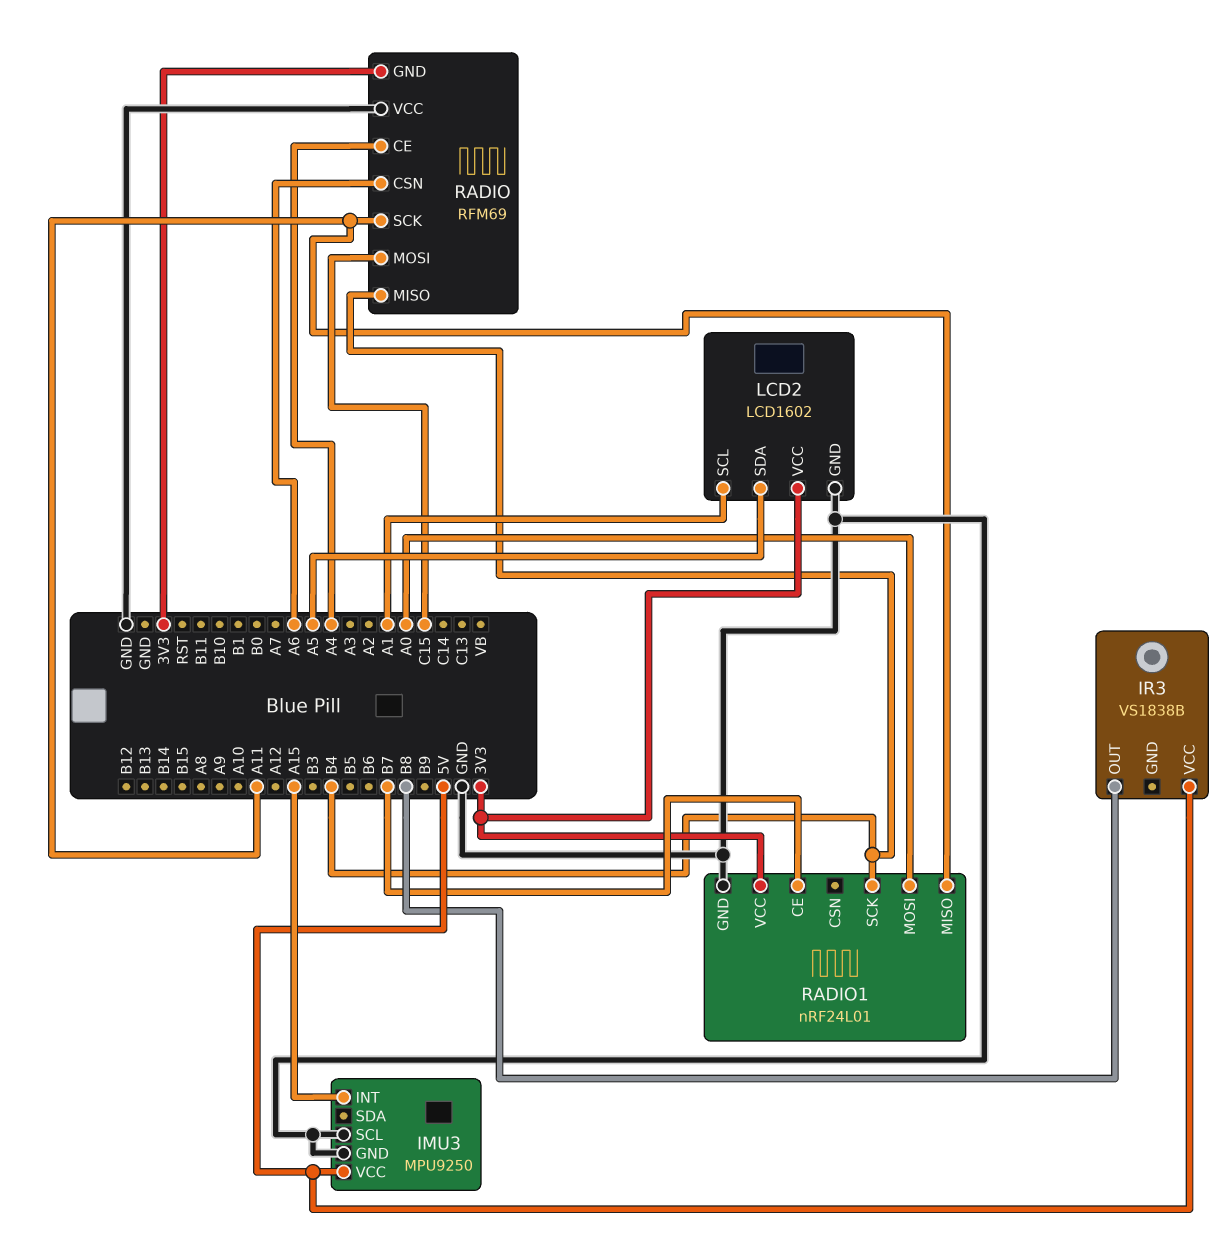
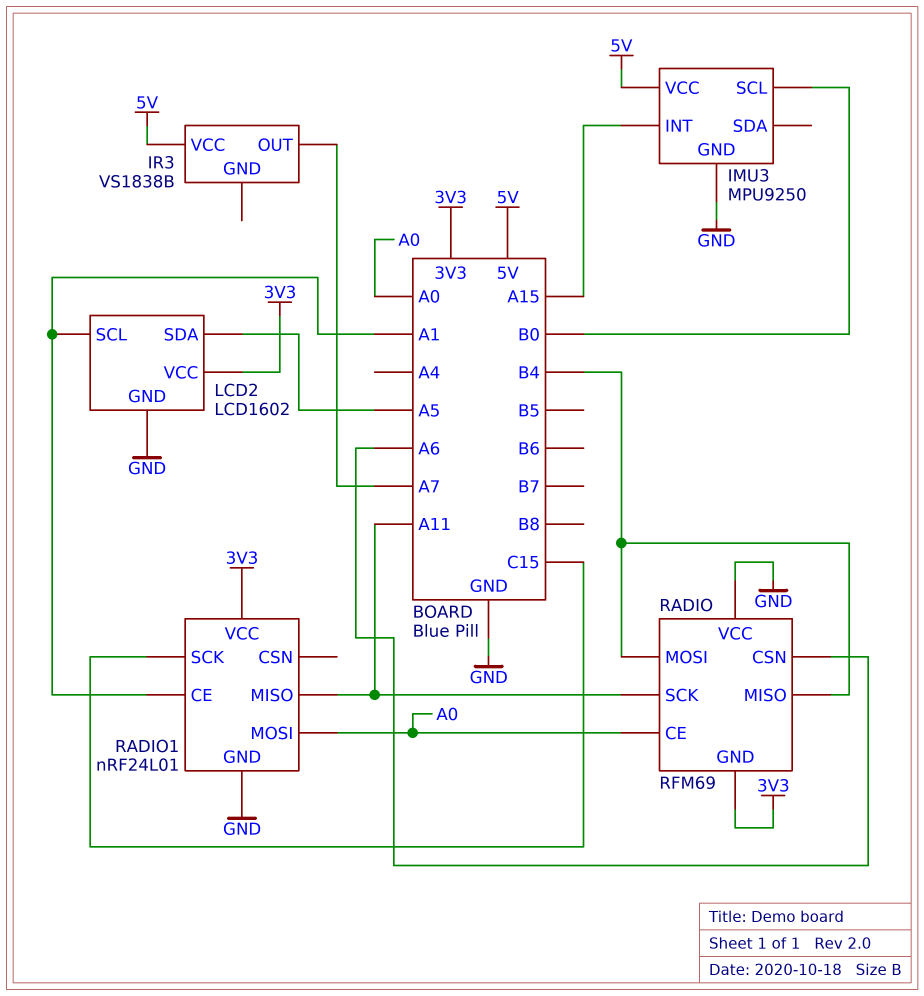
IMU3 pin SCL: GND -> B0
IR3 pin OUT: B8 -> A7
RADIO pin CE: A4 -> A0
RADIO pin MOSI: C15 -> B4
RADIO1 pin CE: B7 -> A1
RADIO1 pin SCK: B4 -> C15

